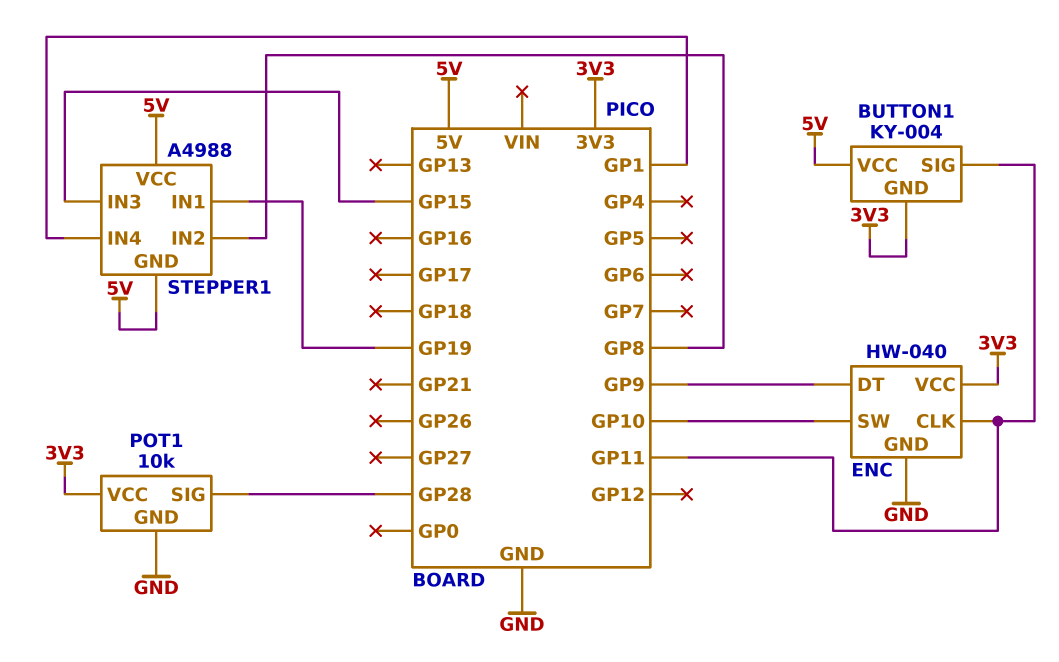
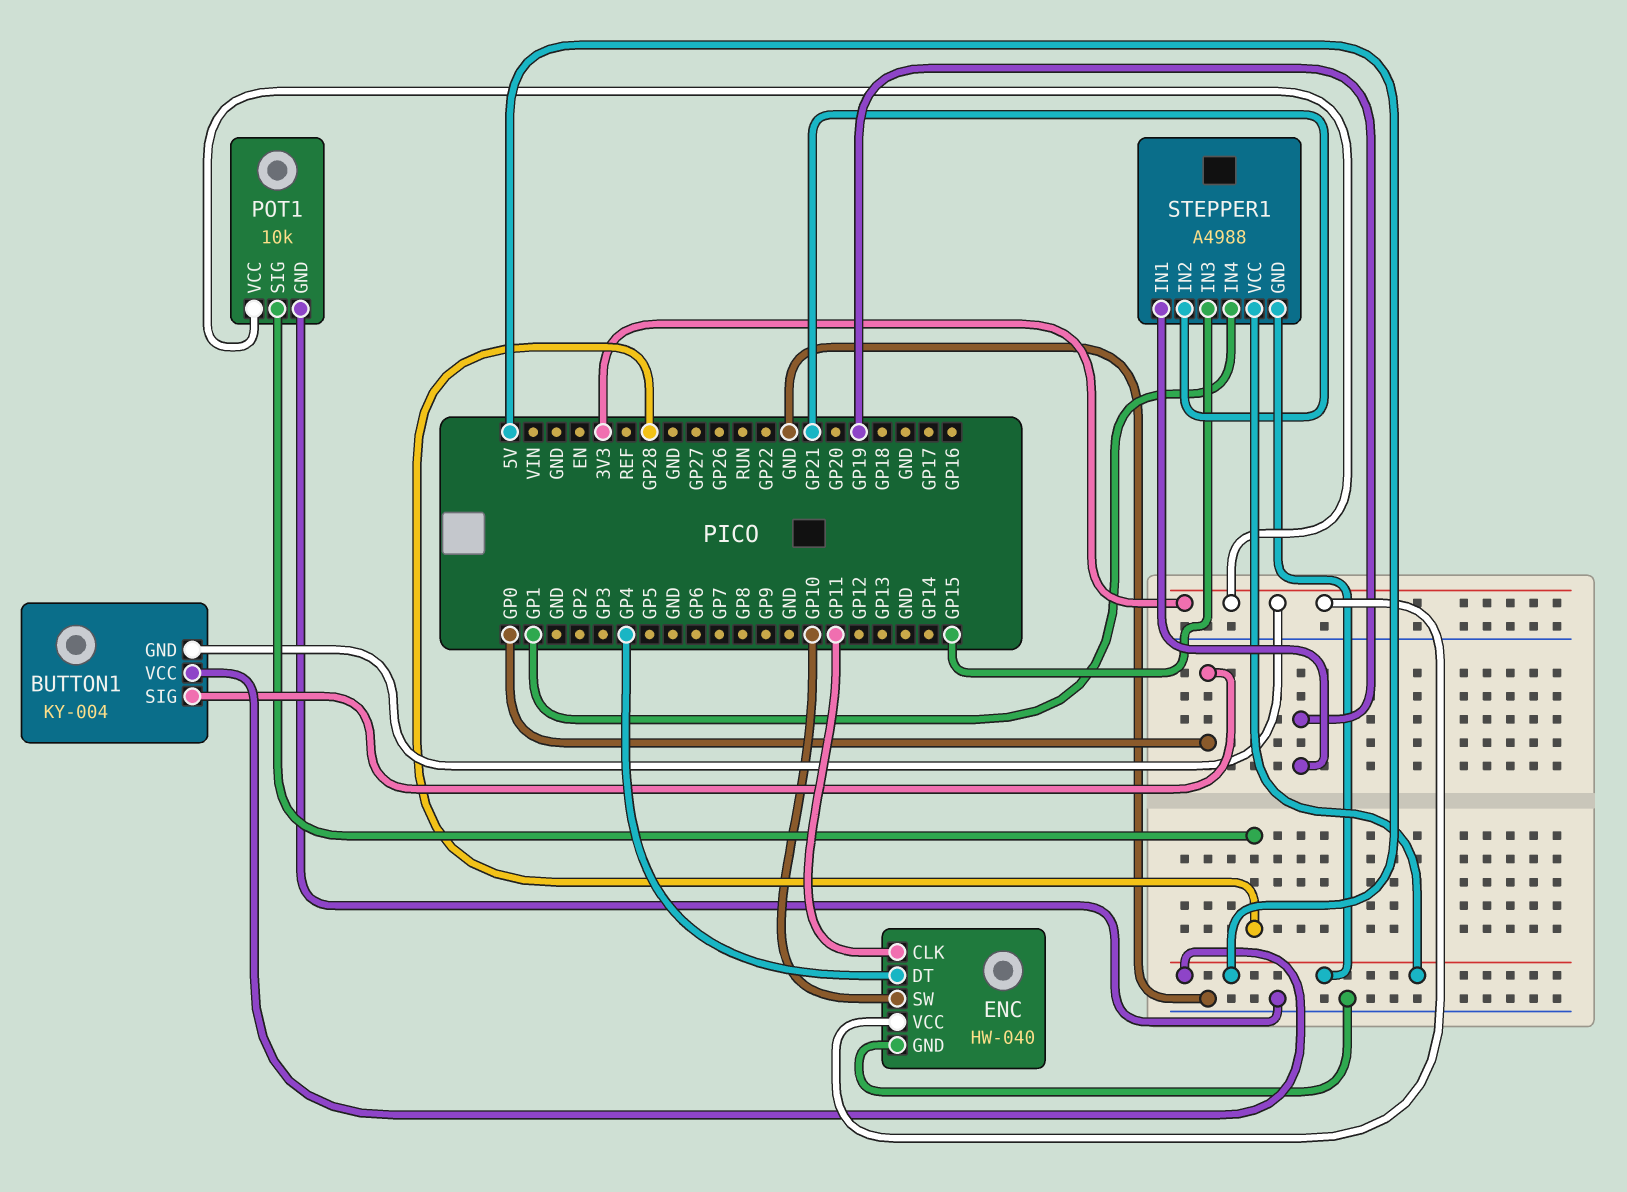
BUTTON1 pin SIG: GP11 -> GP0
ENC pin DT: GP9 -> GP4
STEPPER1 pin IN2: GP8 -> GP21

